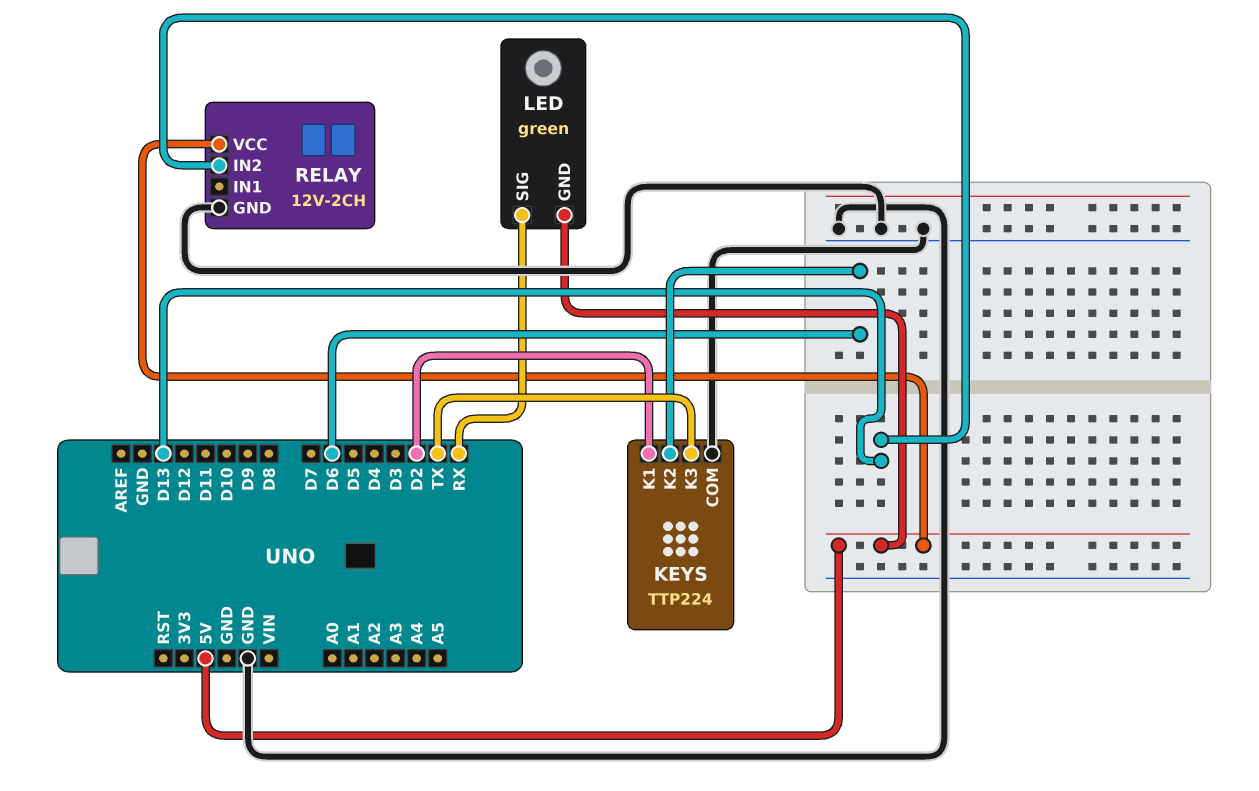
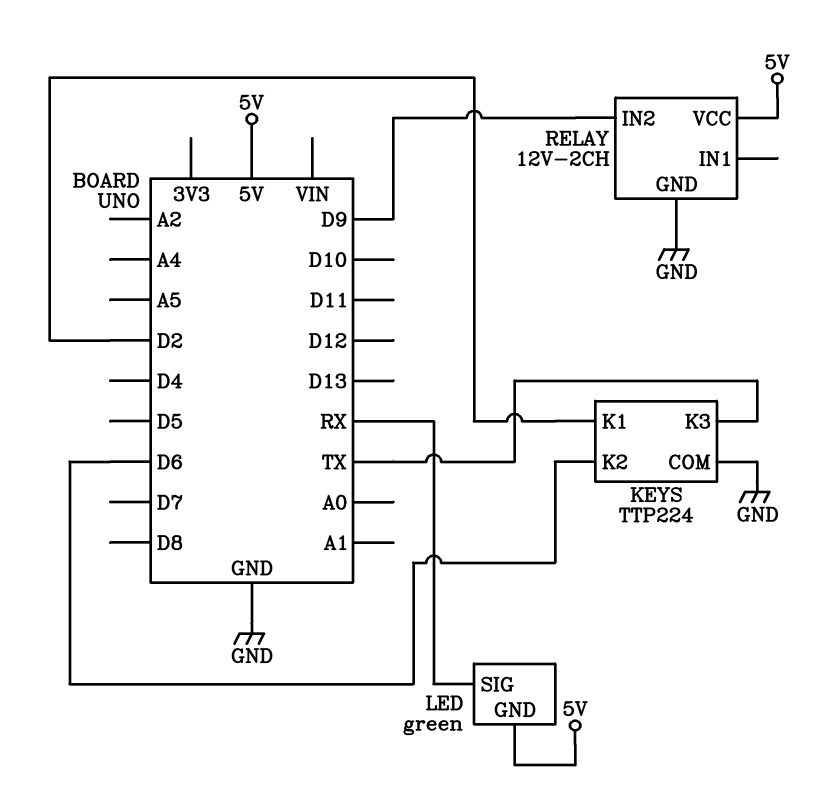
RELAY pin IN2: D13 -> D9

